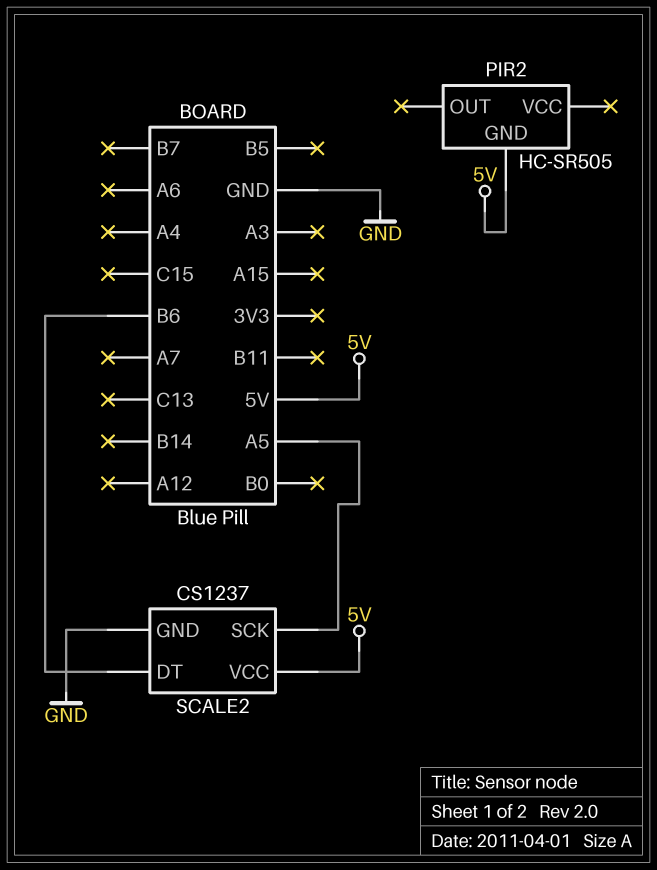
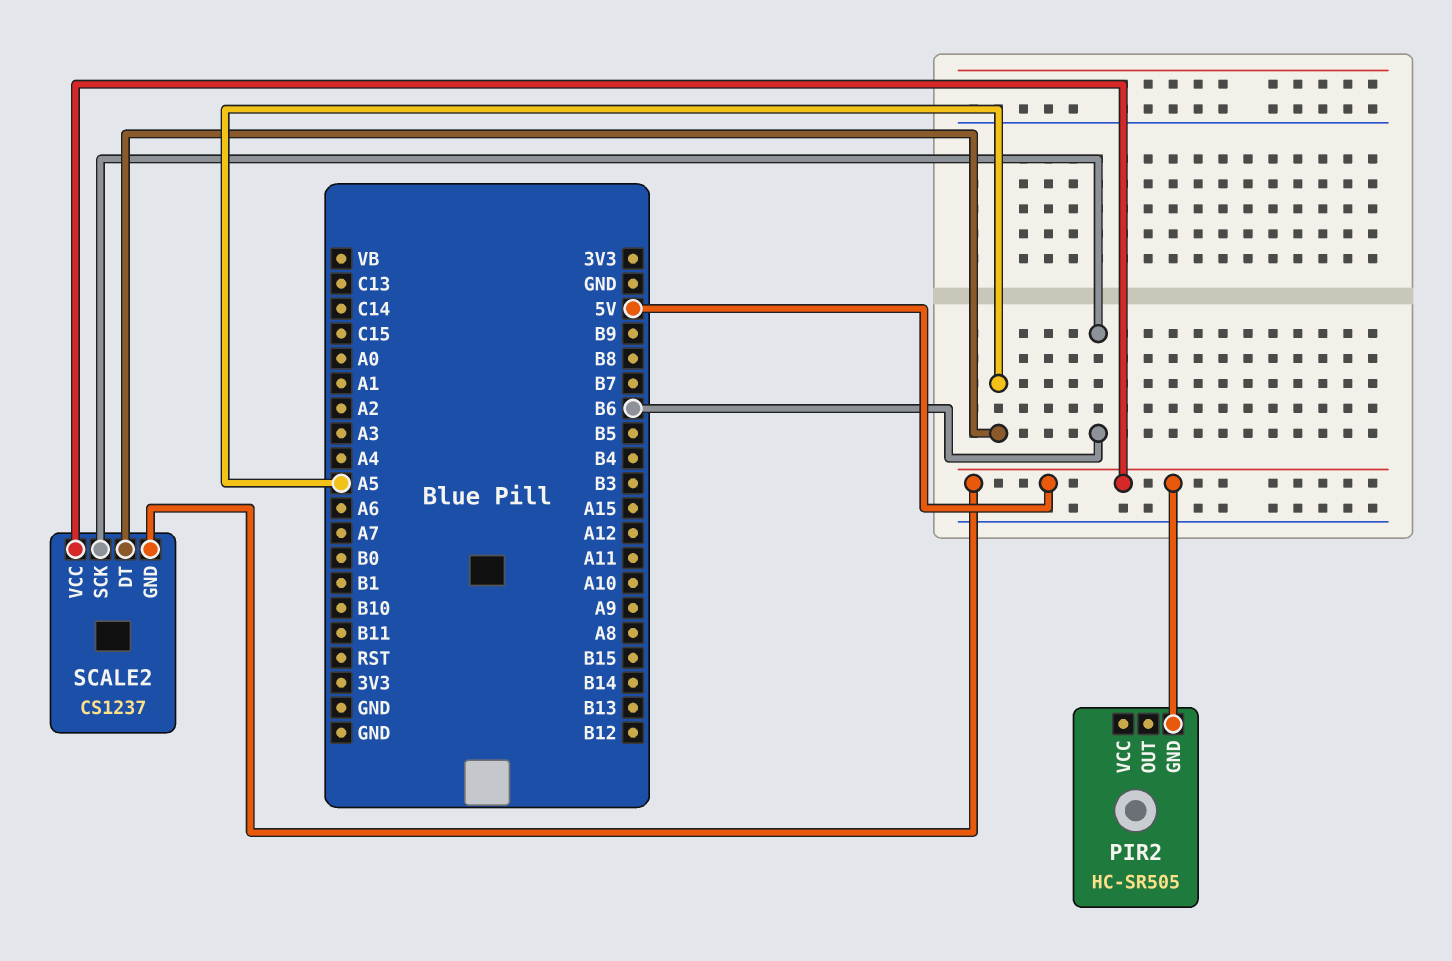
SCALE2 pin DT: B6 -> A5
SCALE2 pin GND: GND -> 5V
SCALE2 pin SCK: A5 -> B6

